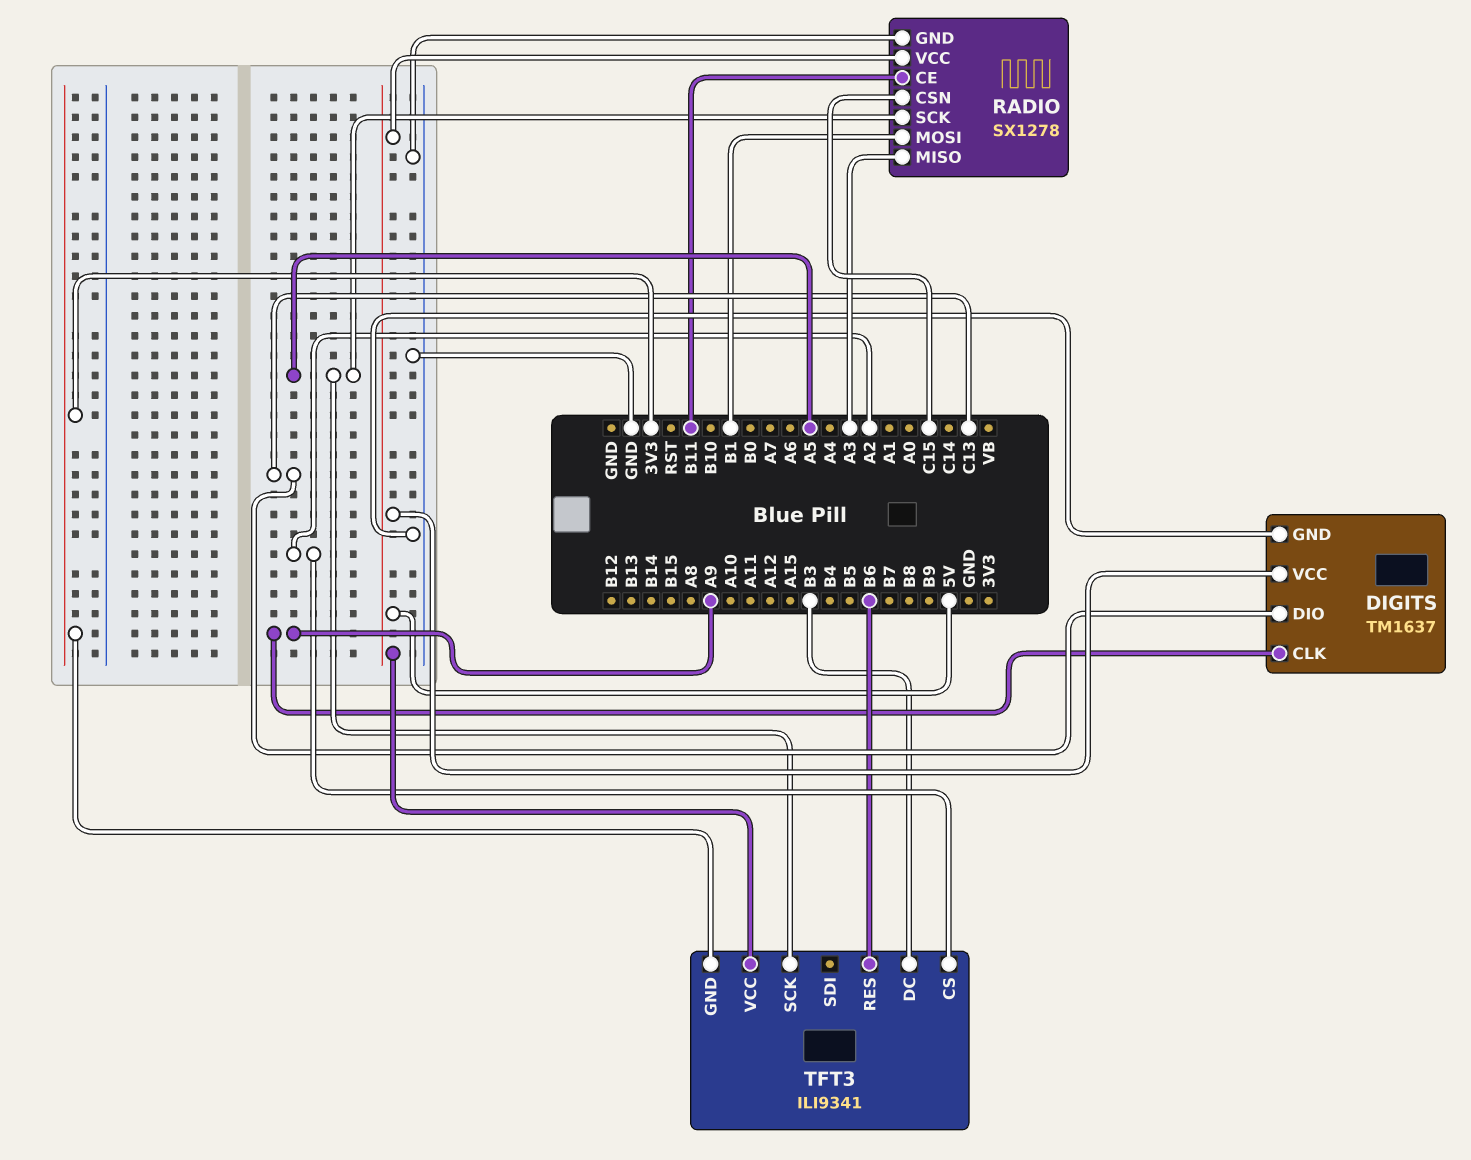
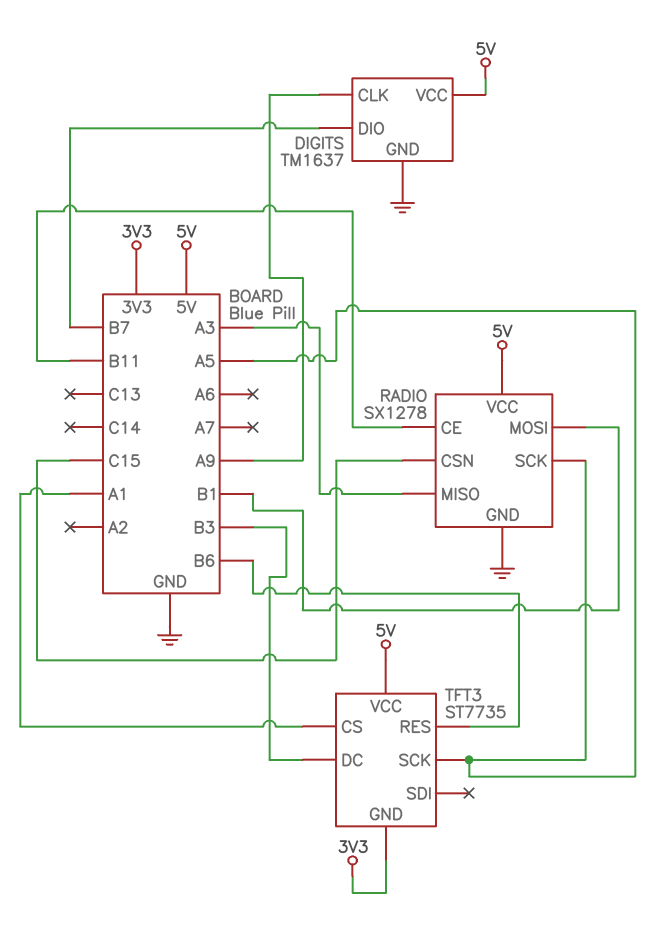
DIGITS pin DIO: C13 -> B7
TFT3: ILI9341 -> ST7735
TFT3 pin CS: A2 -> A1

